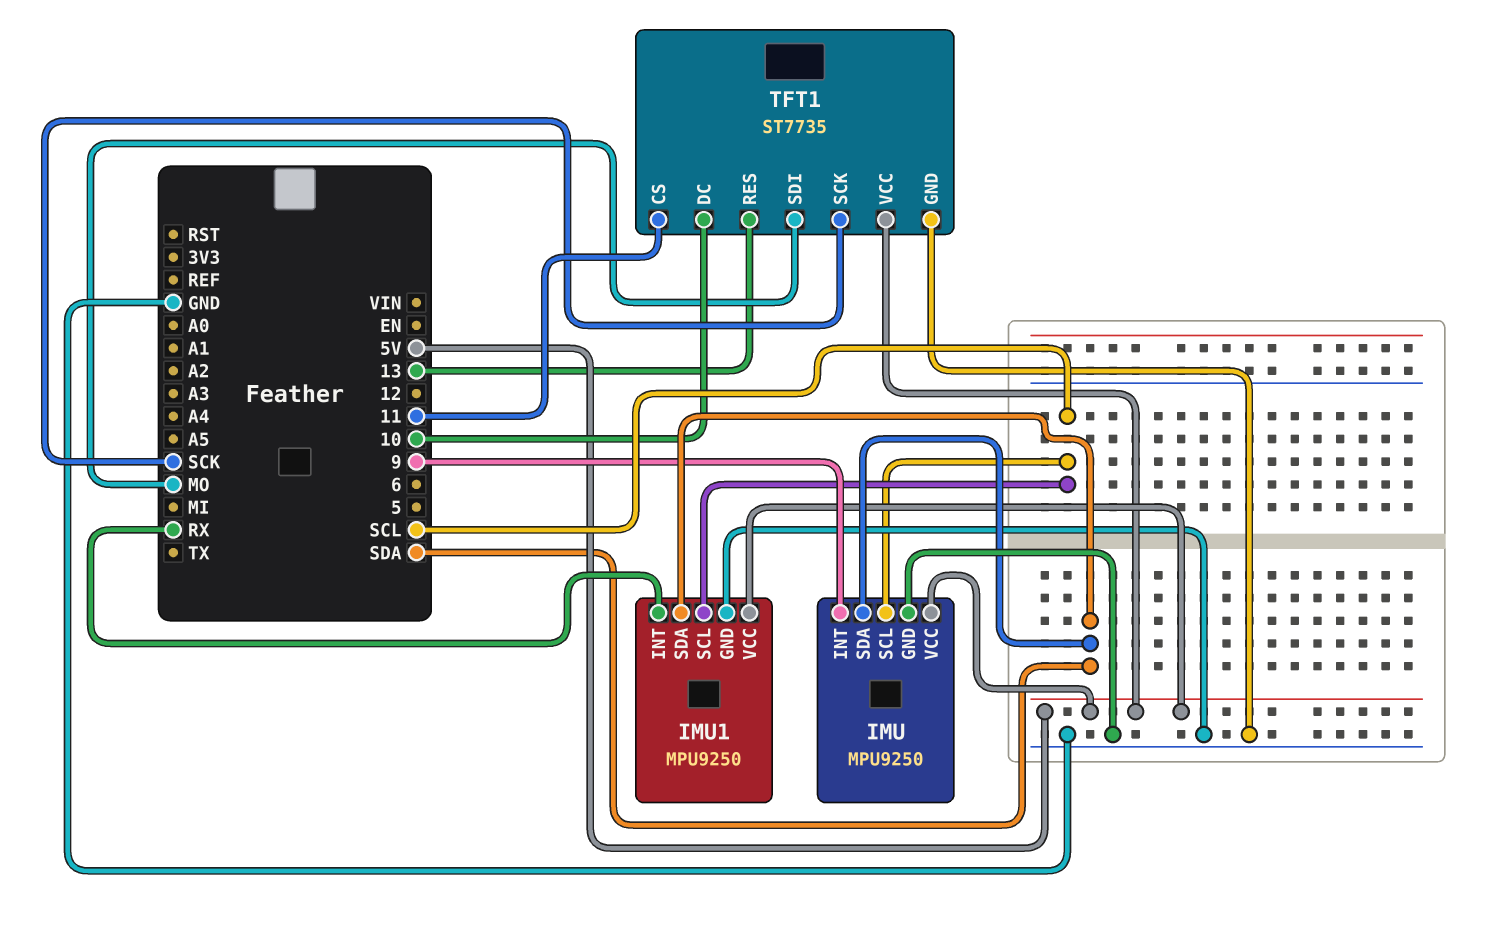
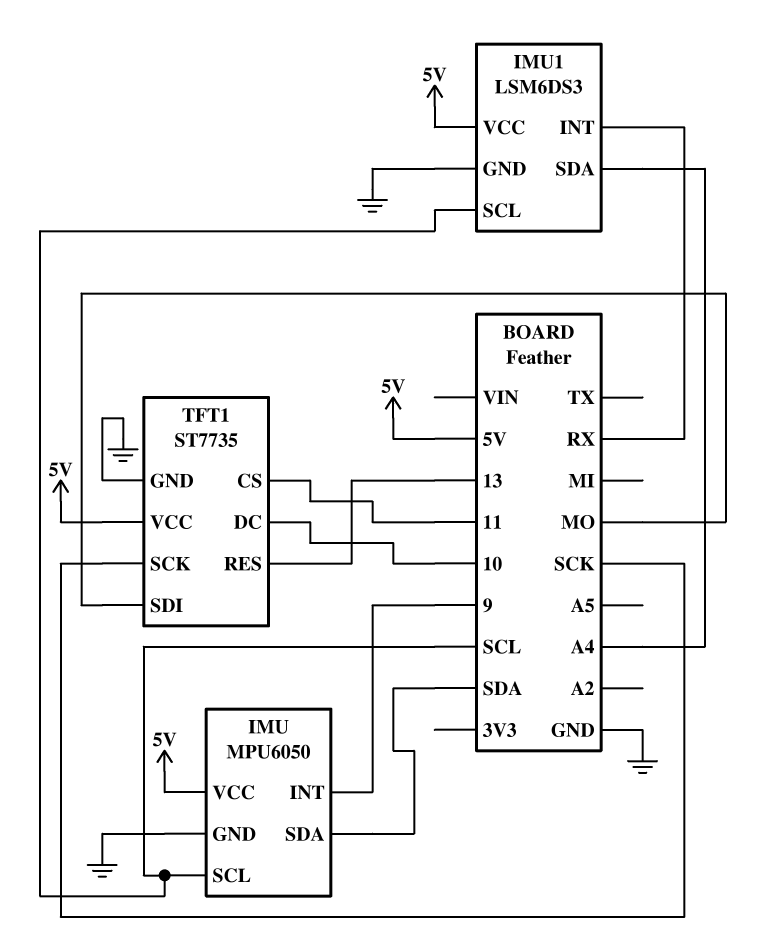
IMU: MPU9250 -> MPU6050
IMU1: MPU9250 -> LSM6DS3
IMU1 pin SDA: SDA -> A4

